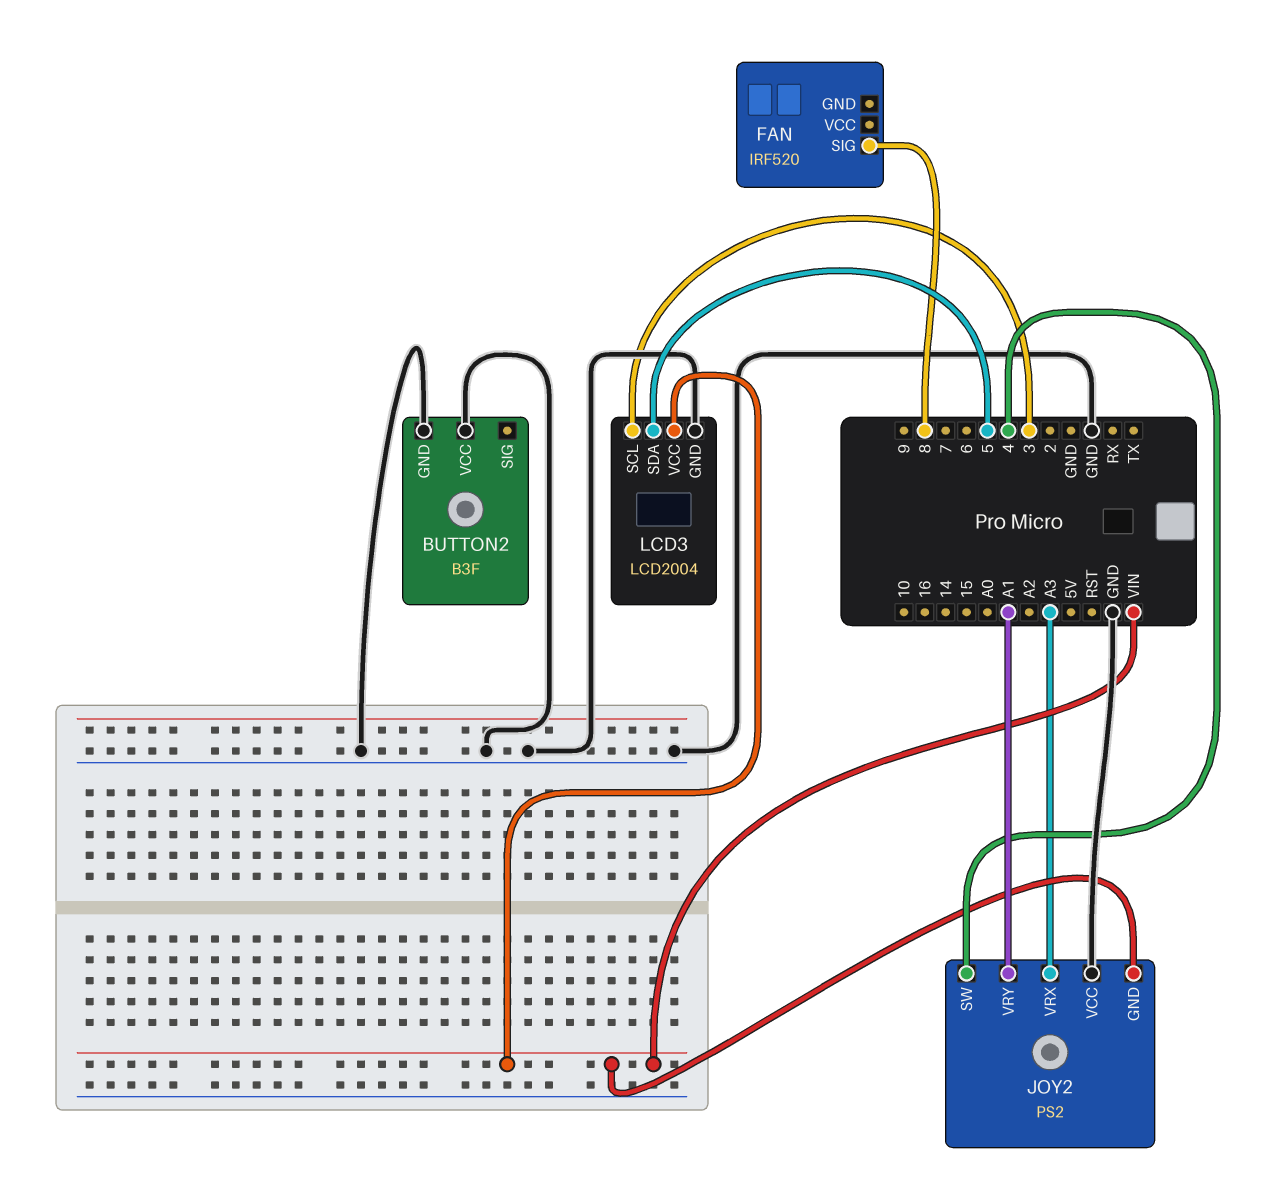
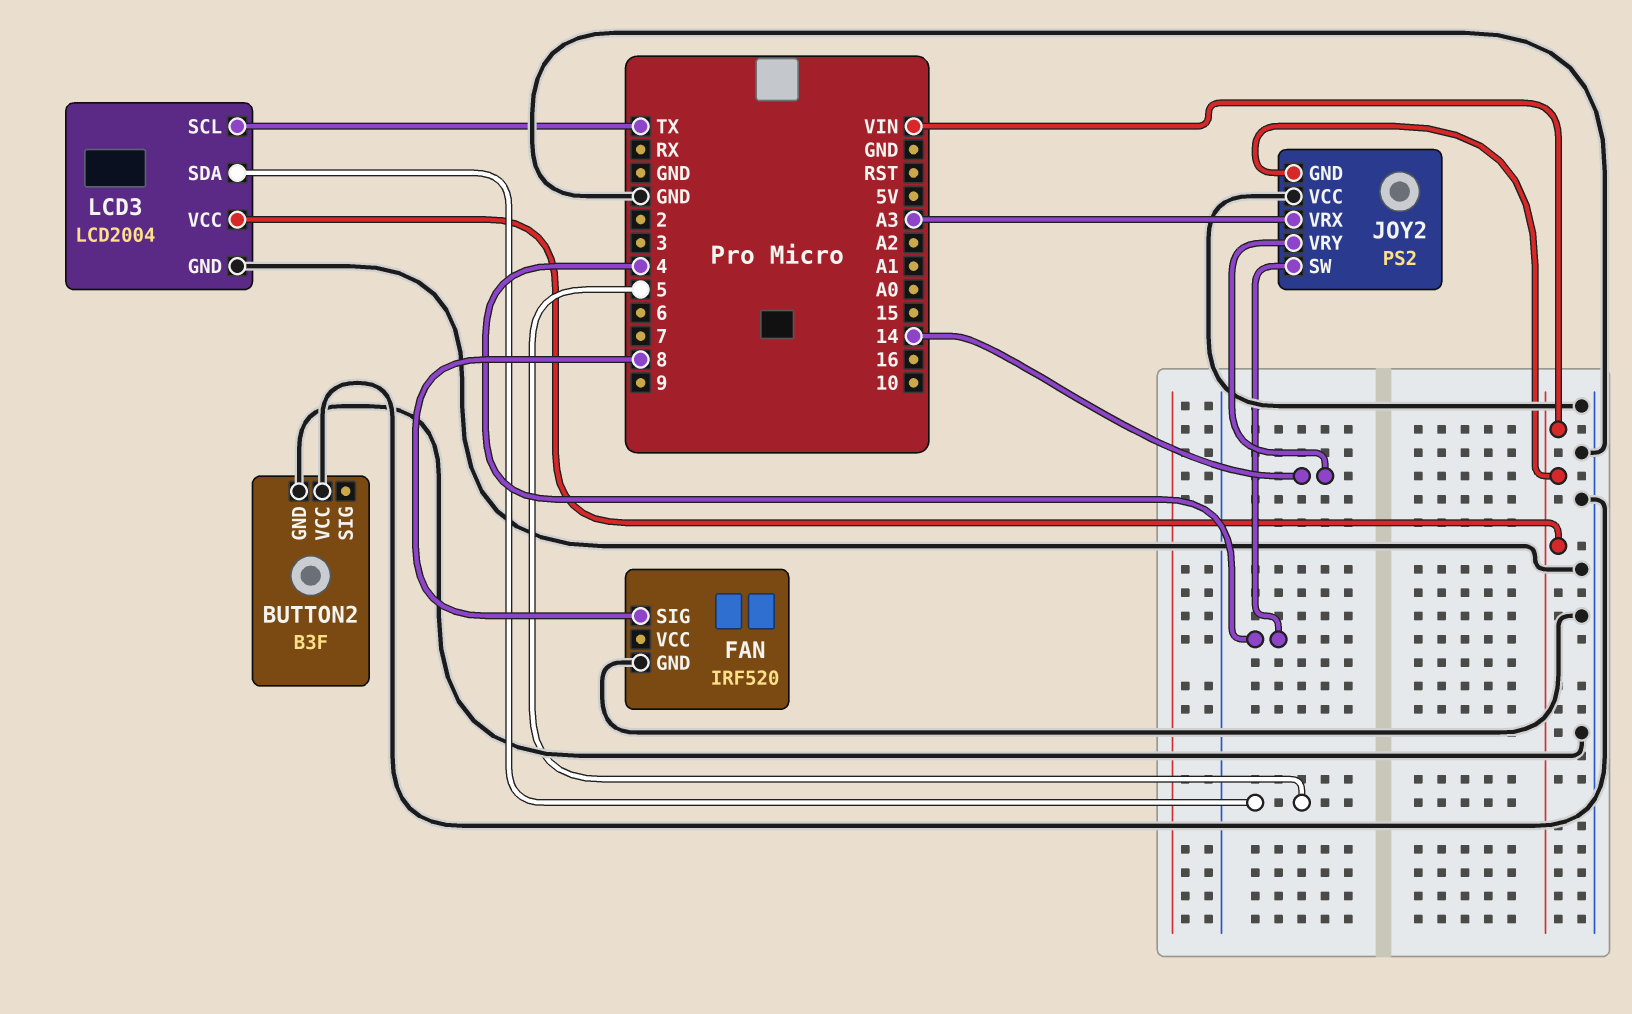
FAN pin GND: none -> GND
JOY2 pin VRY: A1 -> 14
LCD3 pin SCL: 3 -> TX

